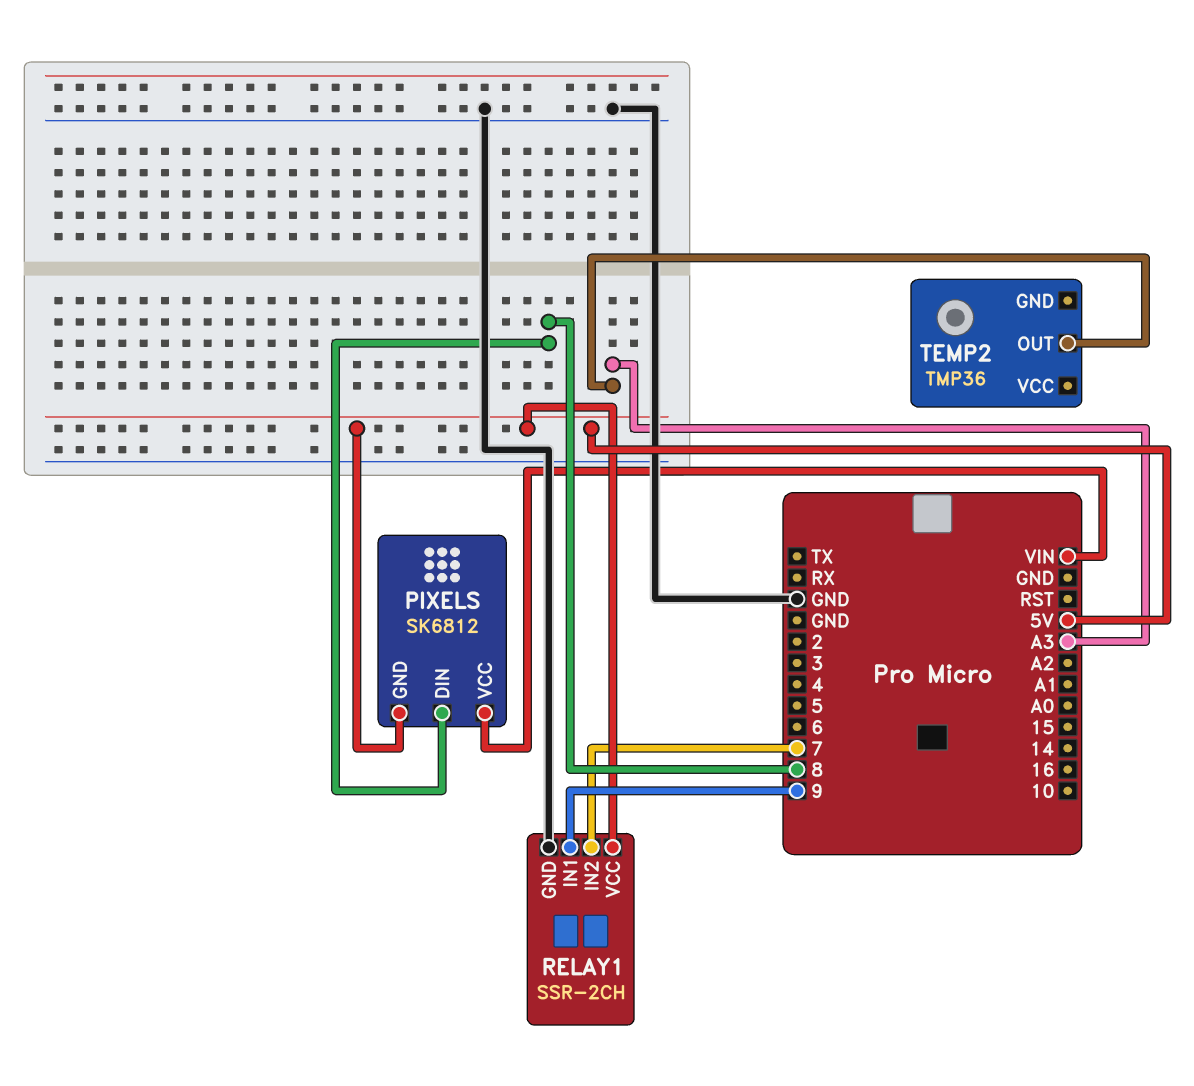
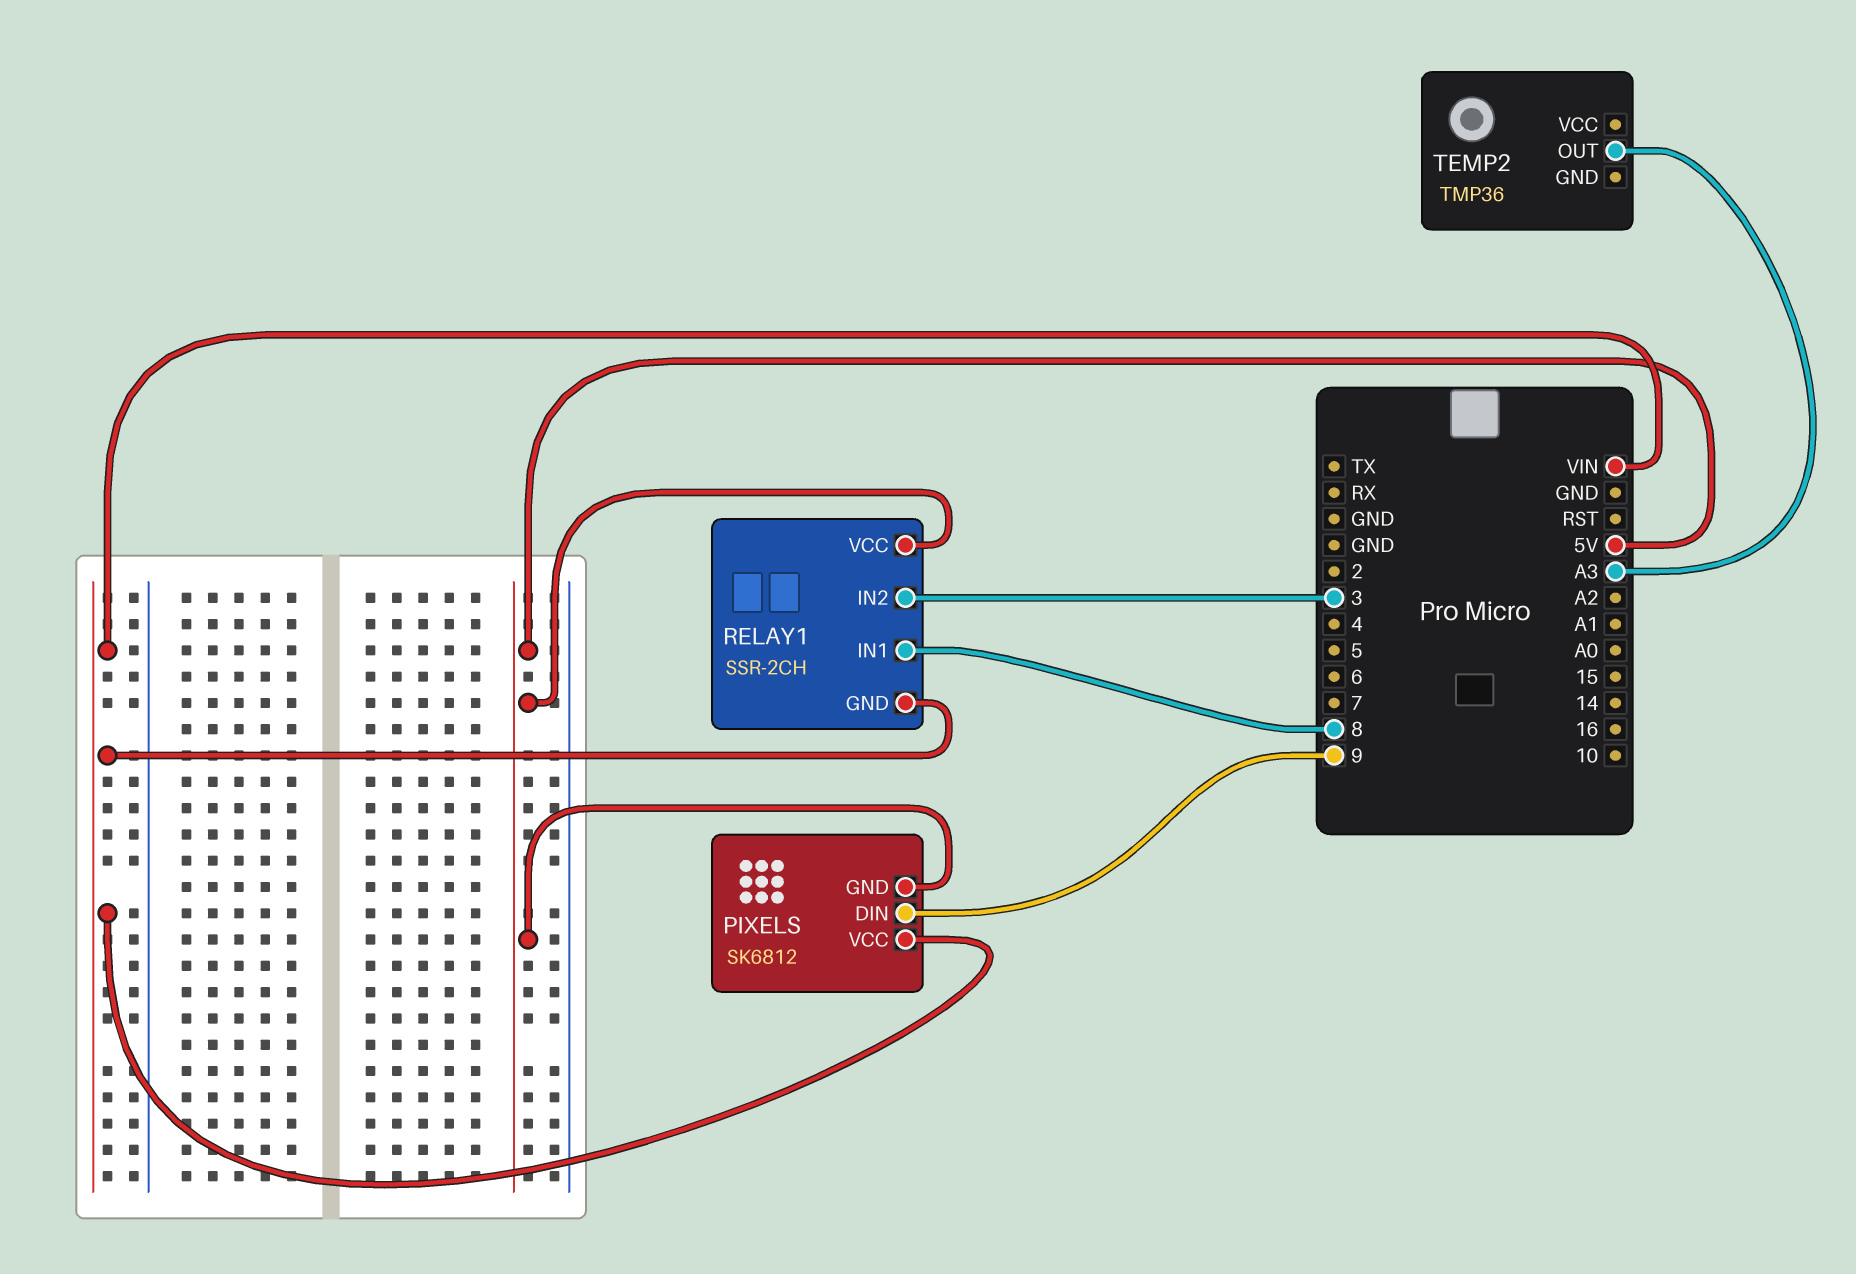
PIXELS pin DIN: 8 -> 9
RELAY1 pin GND: GND -> VIN
RELAY1 pin IN1: 9 -> 8
RELAY1 pin IN2: 7 -> 3

